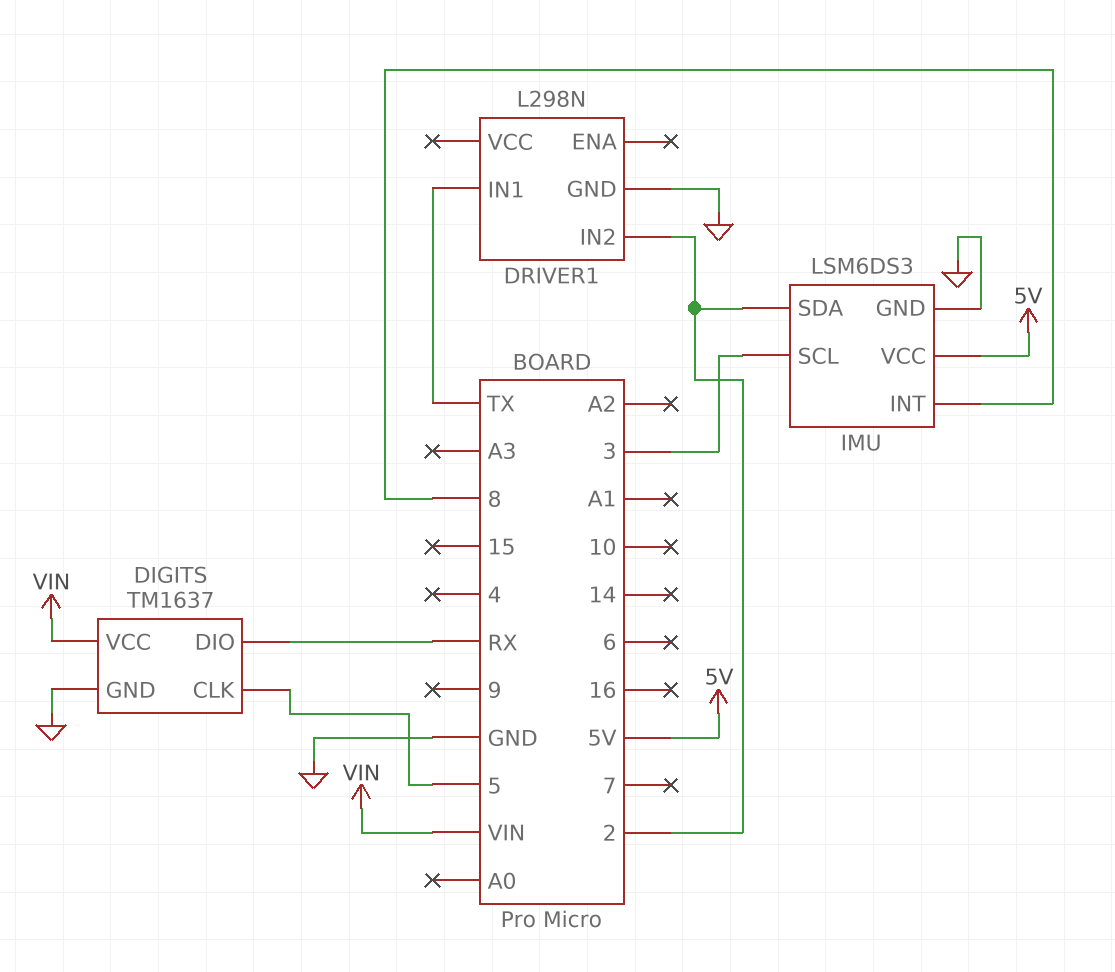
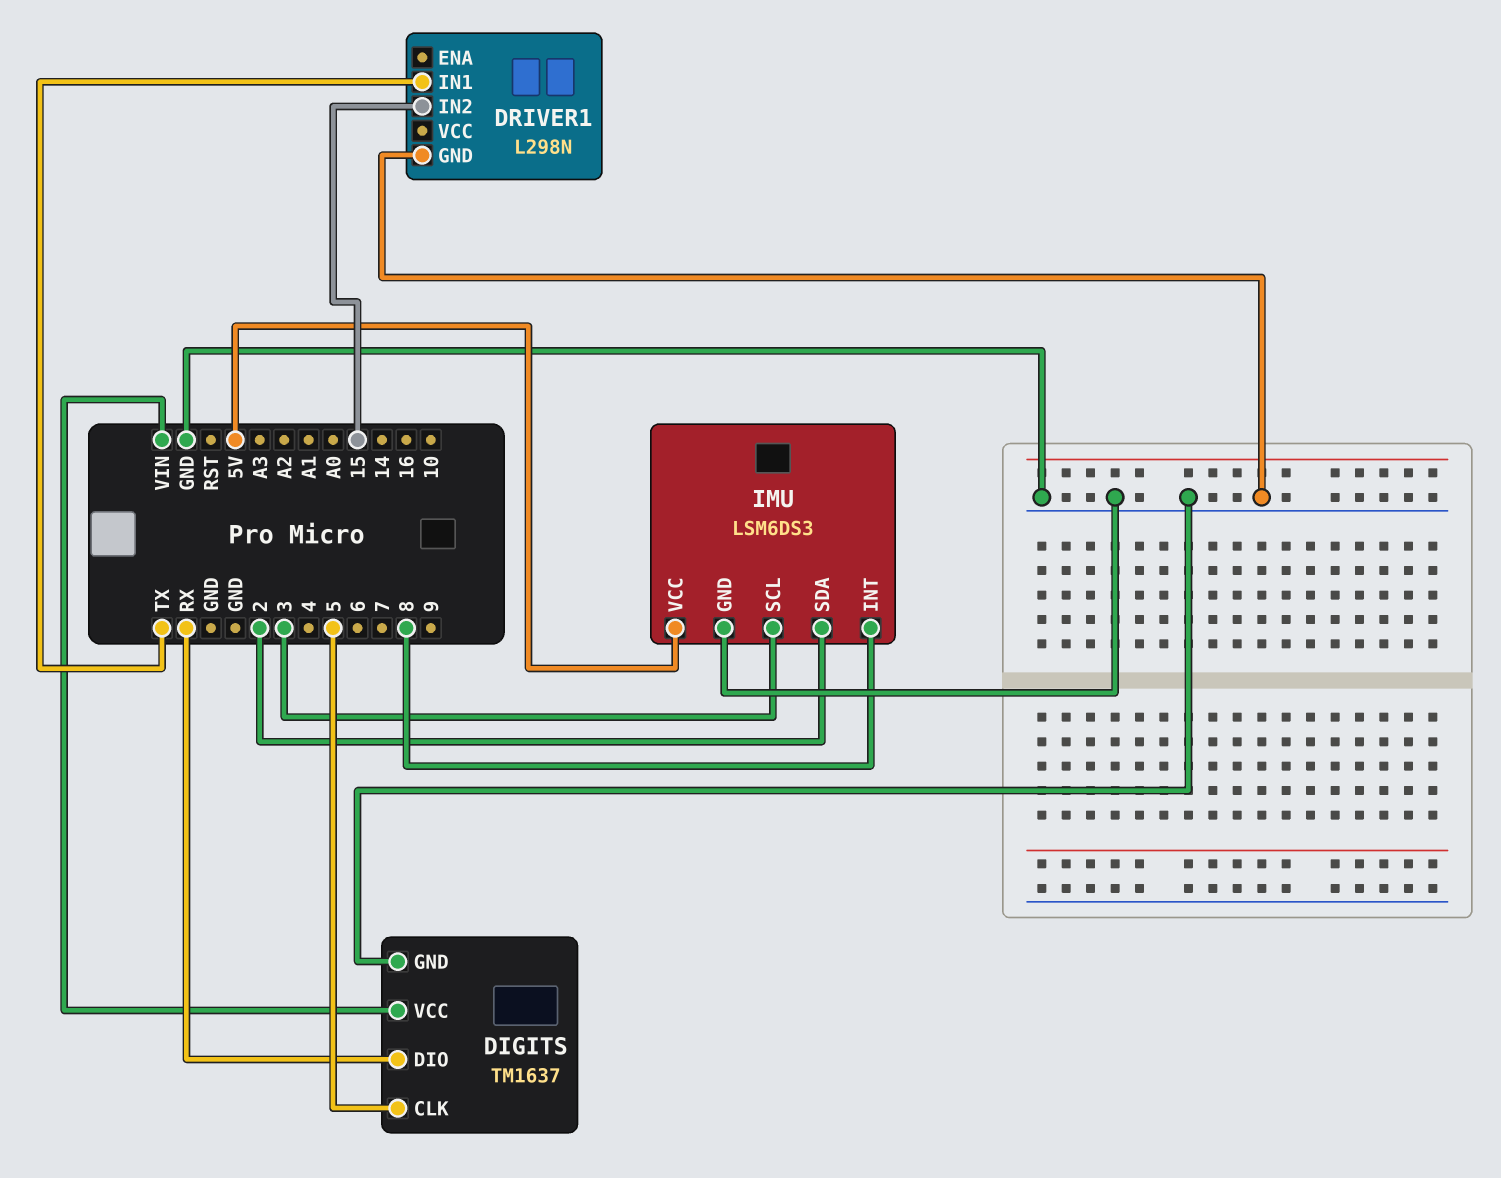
DRIVER1 pin IN2: 2 -> 15

